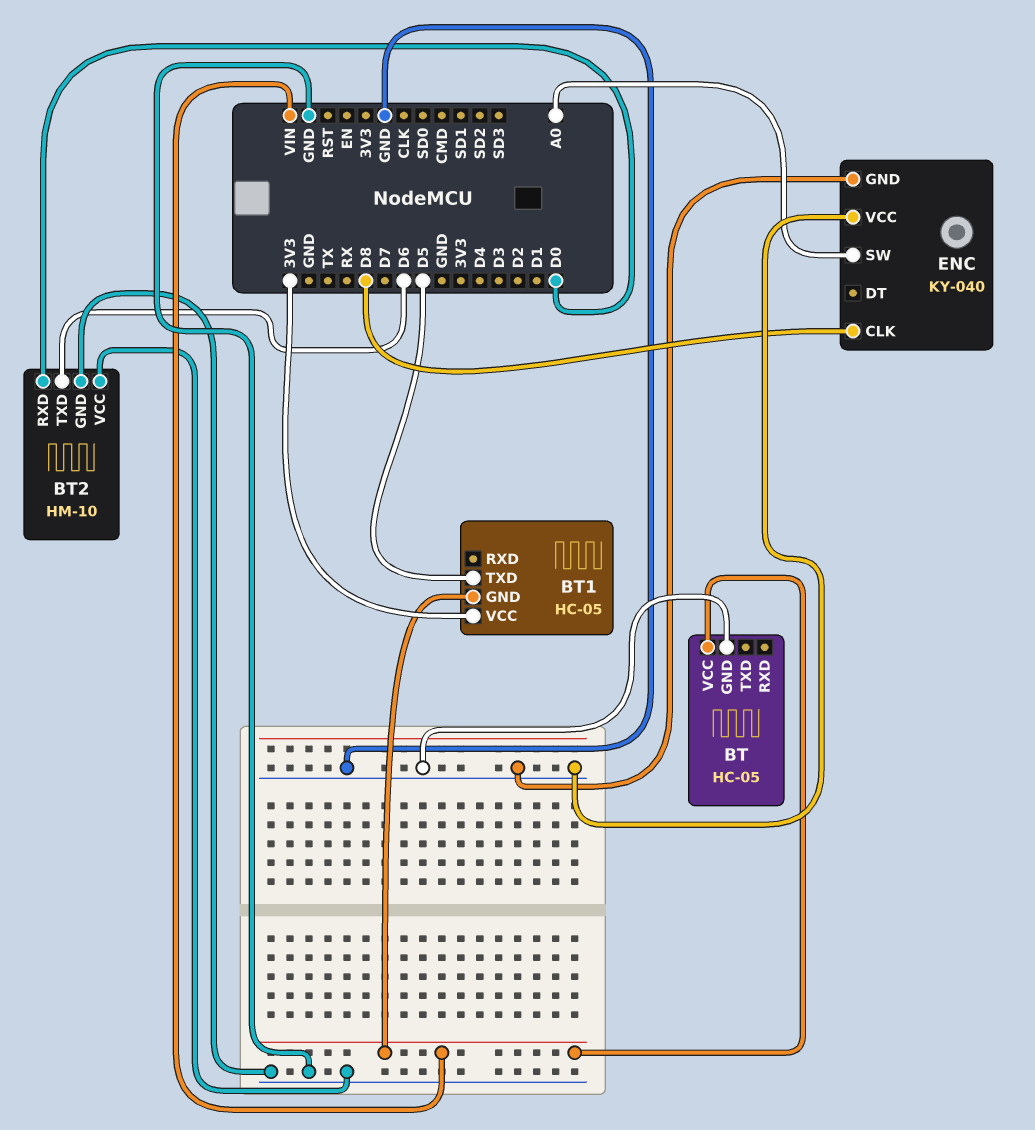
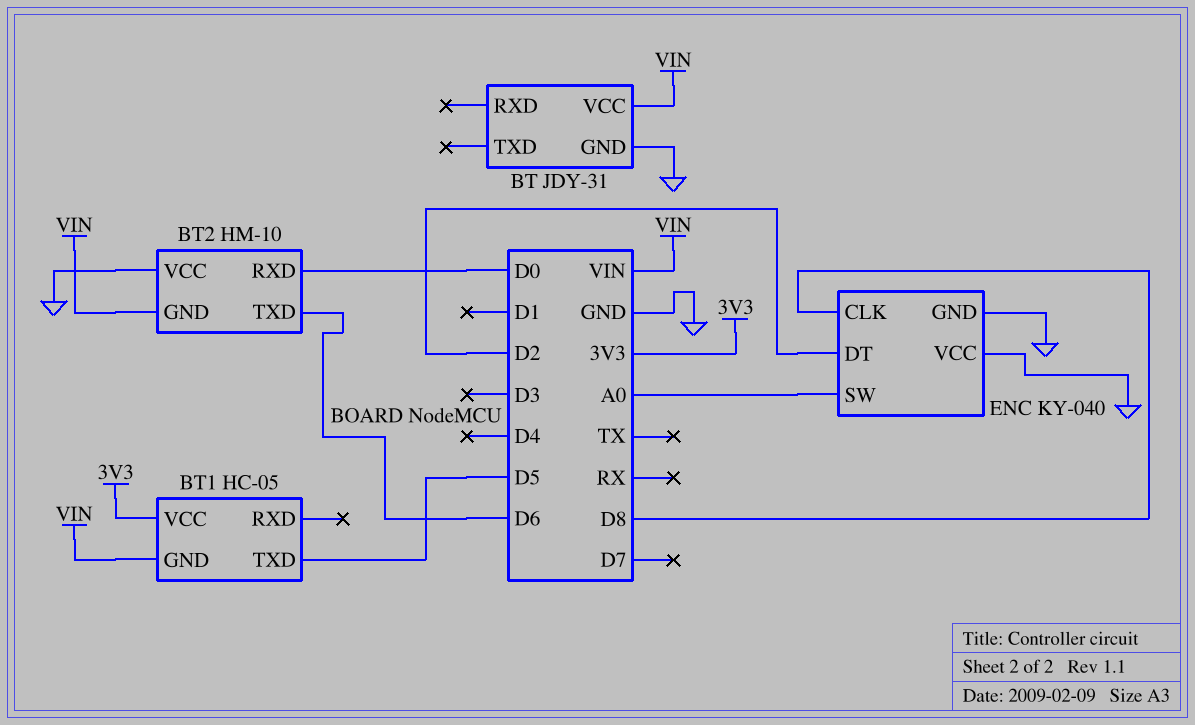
BT: HC-05 -> JDY-31
BT2 pin GND: GND -> VIN
ENC pin DT: none -> D2

